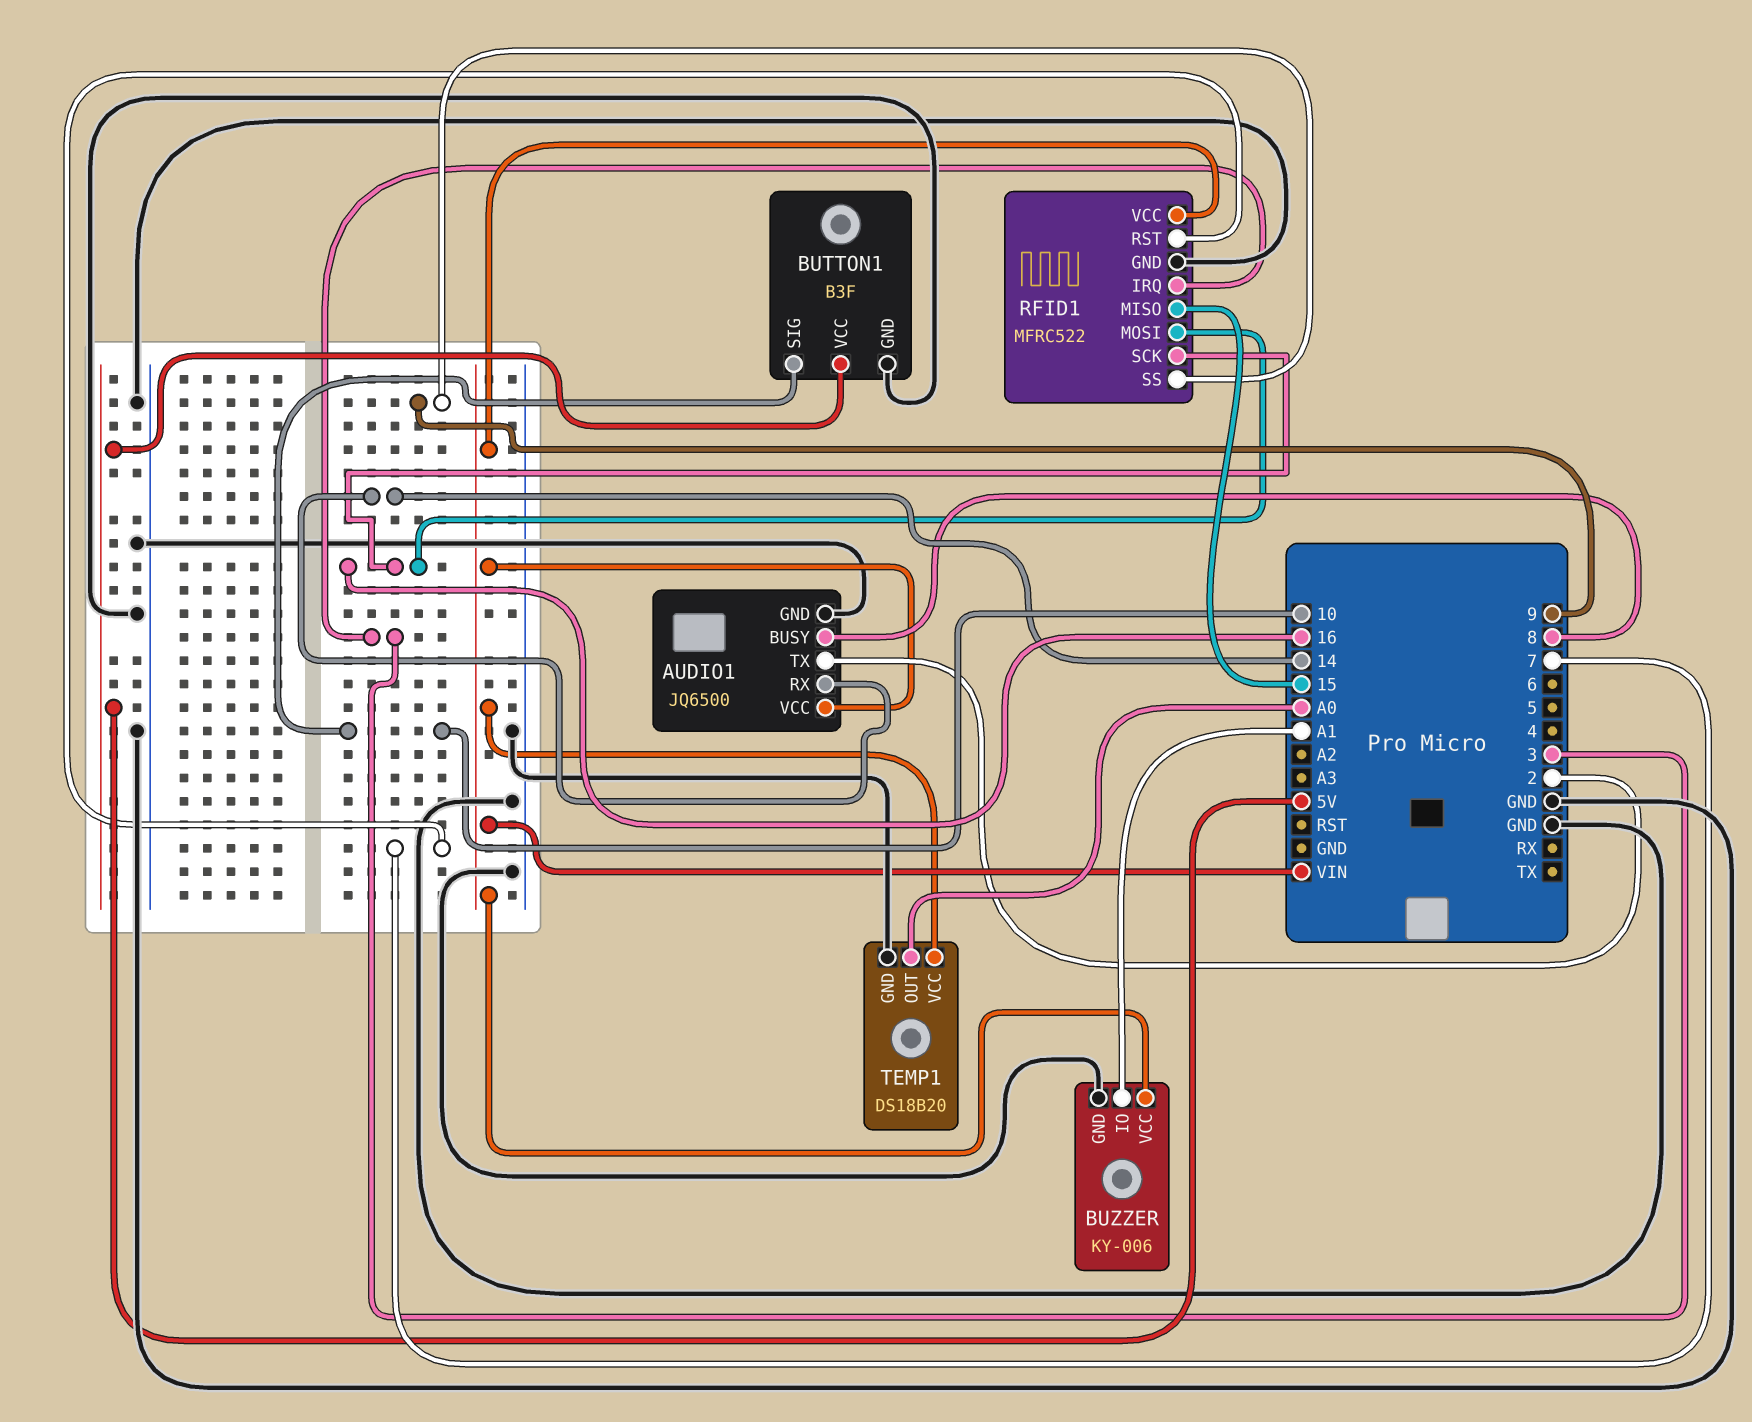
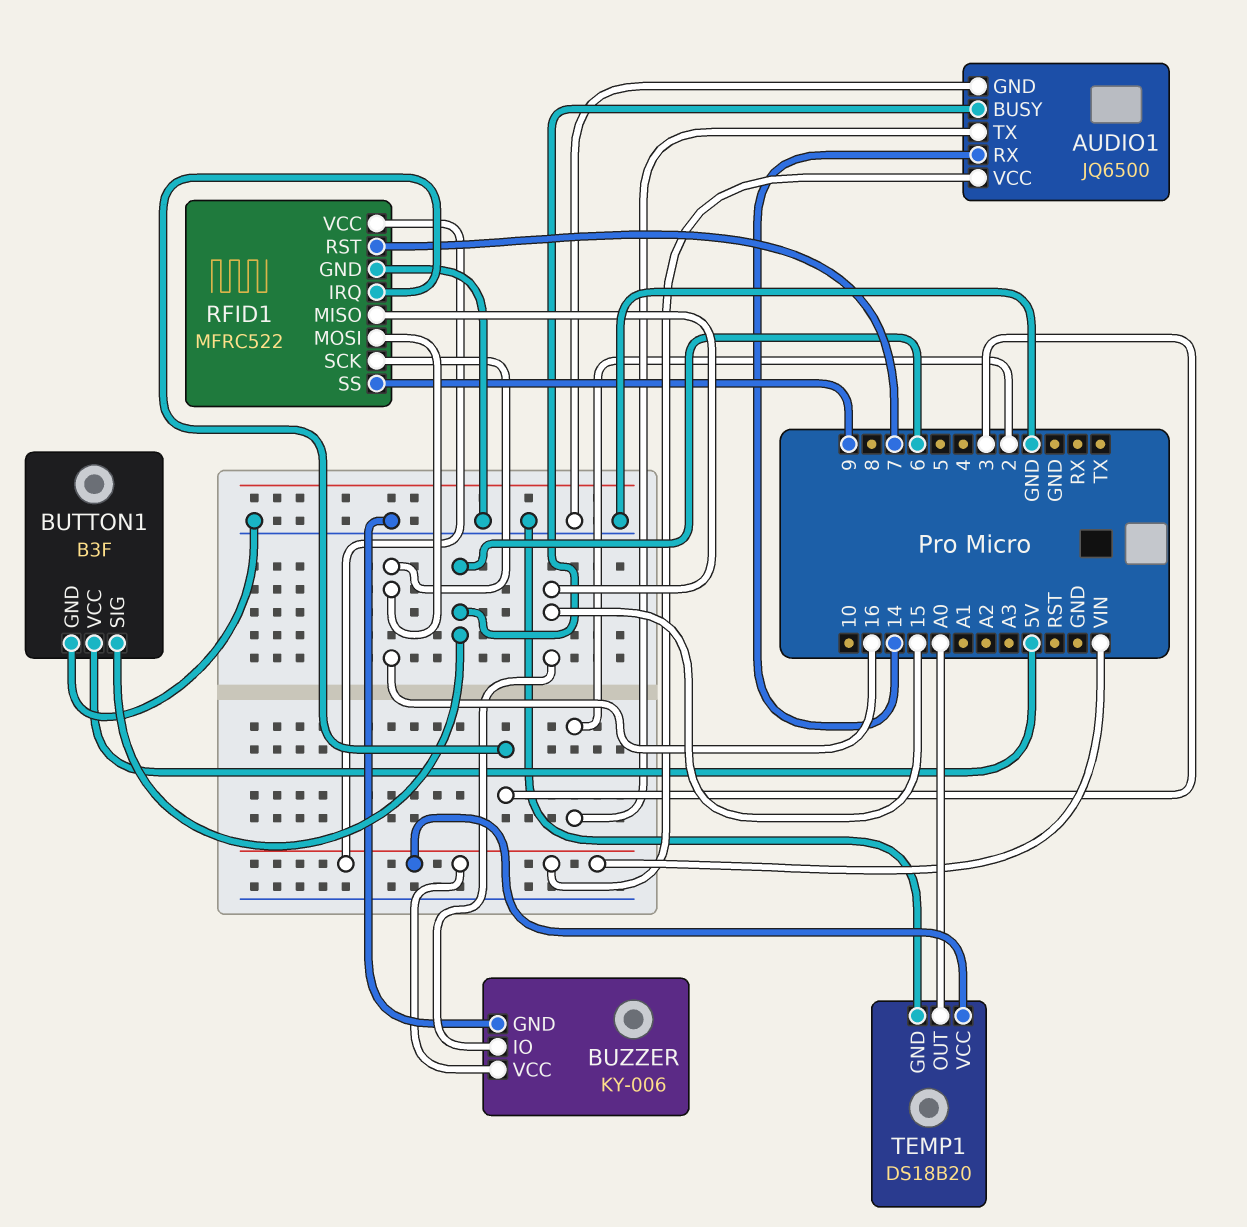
AUDIO1 pin BUSY: 8 -> 6
BUTTON1 pin SIG: 10 -> 6
BUZZER pin IO: A1 -> 15

